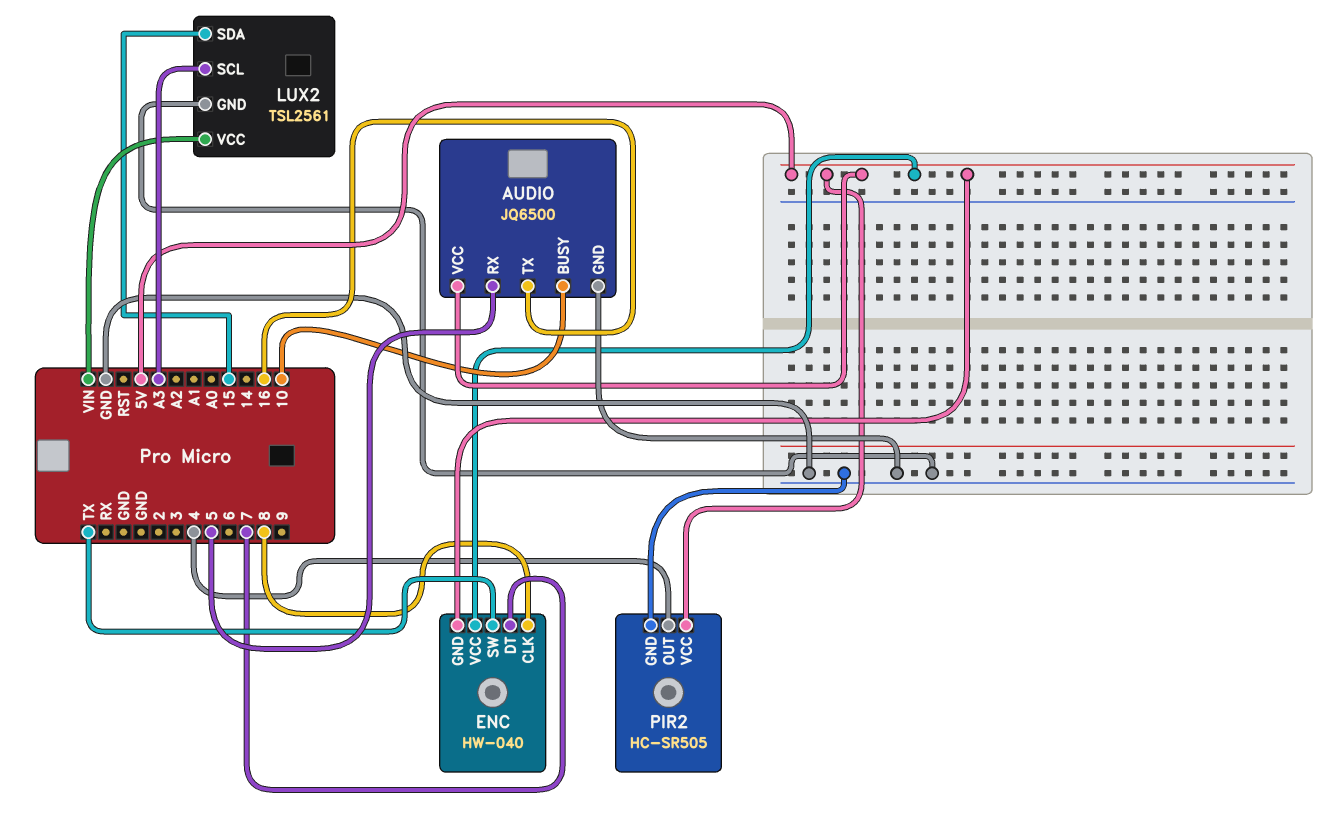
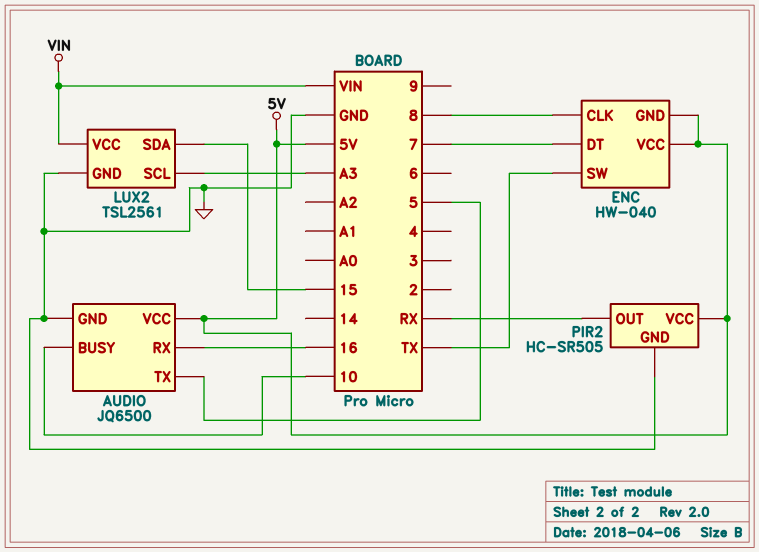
AUDIO pin RX: 5 -> 16
AUDIO pin TX: 16 -> 5
PIR2 pin OUT: 4 -> RX

